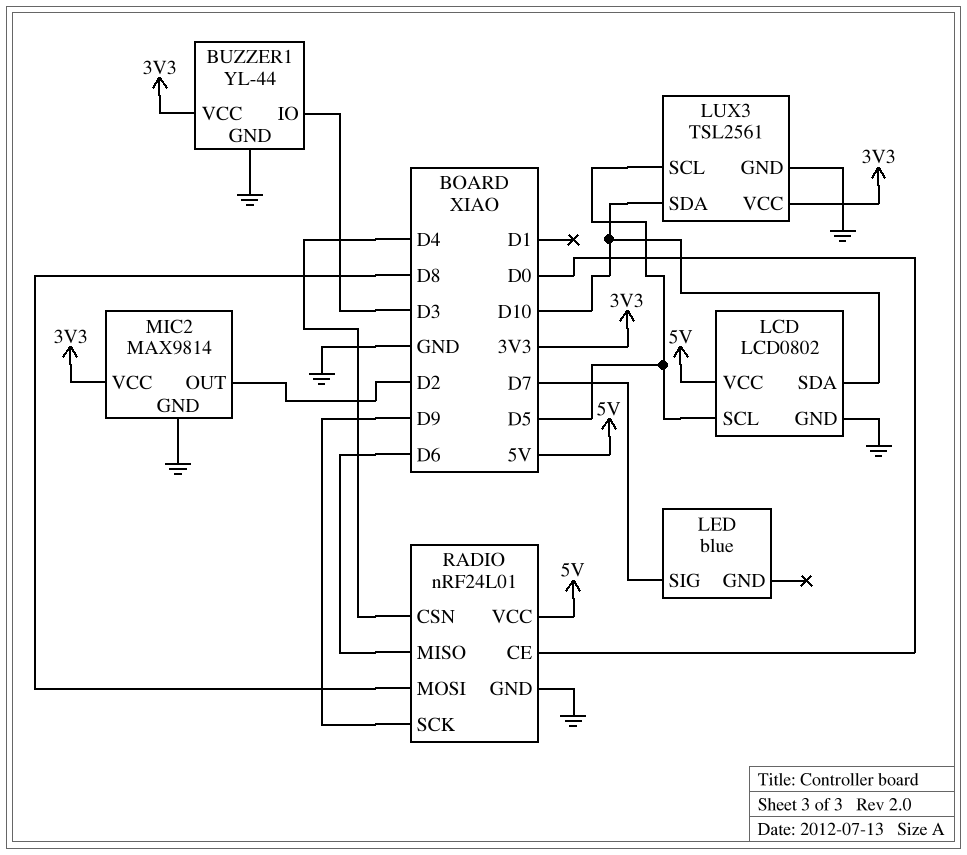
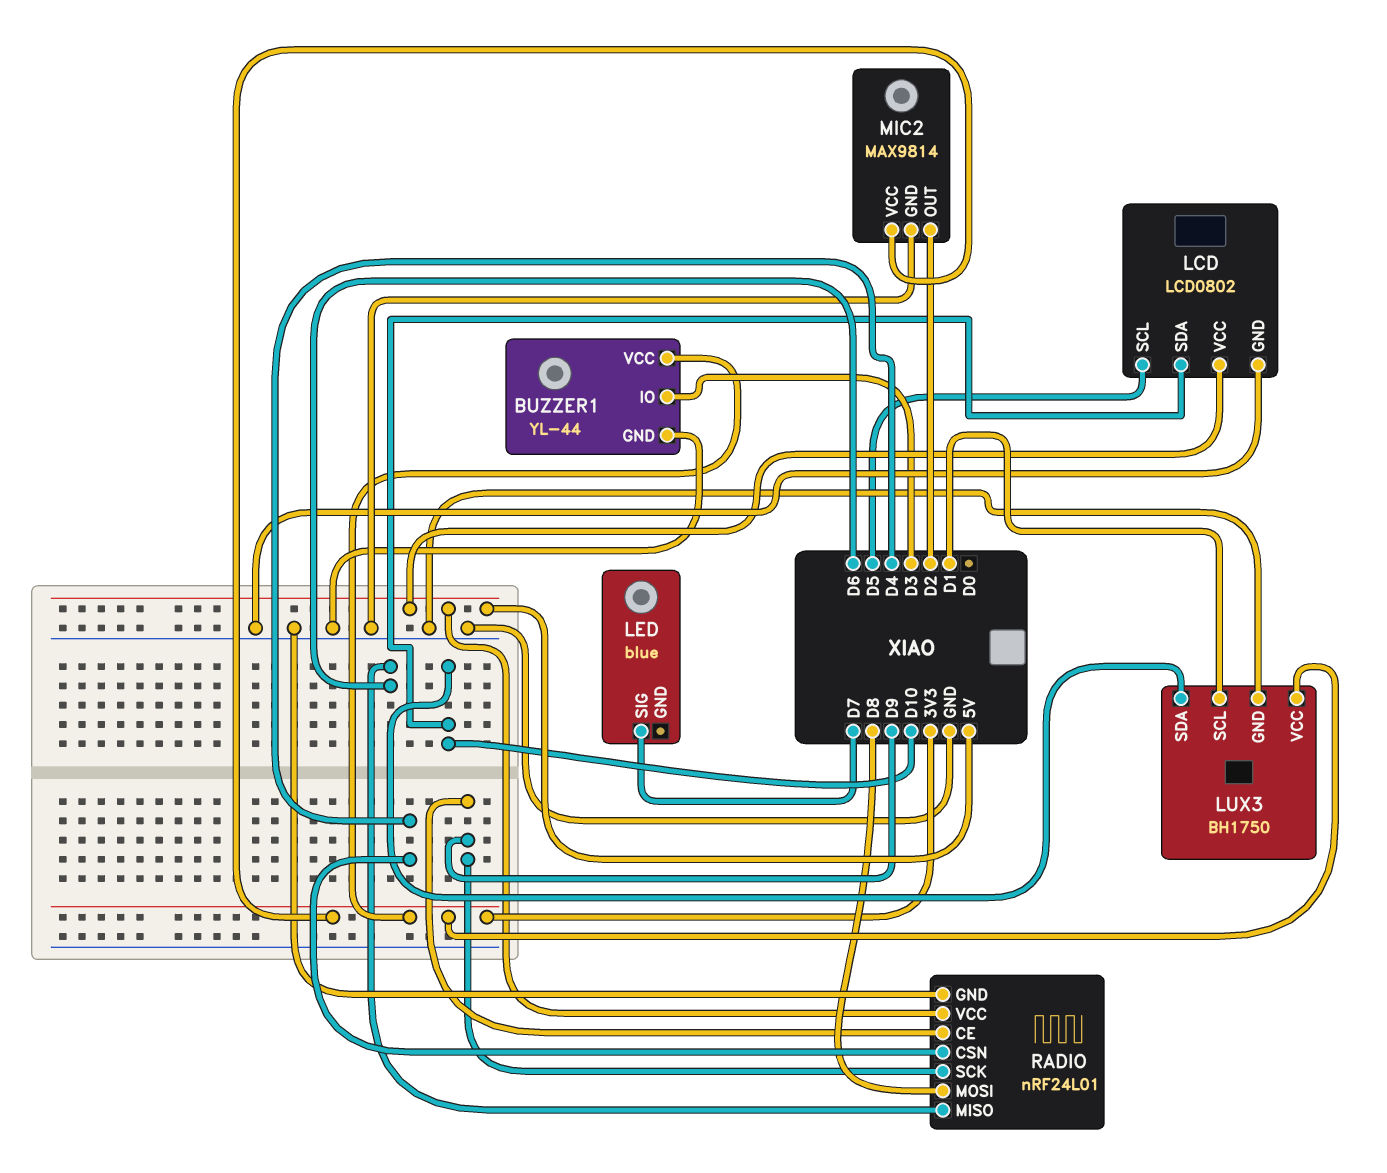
LUX3: TSL2561 -> BH1750
LUX3 pin SCL: D5 -> D1
RADIO pin CE: D0 -> D9

